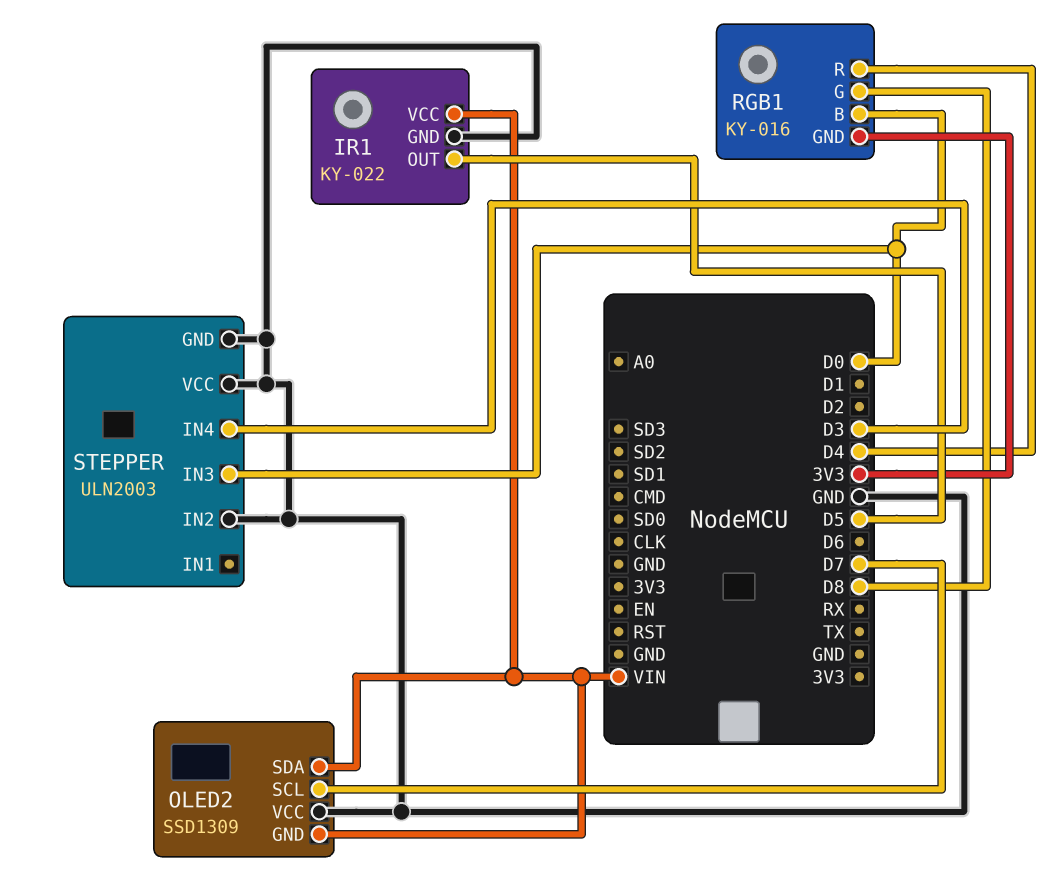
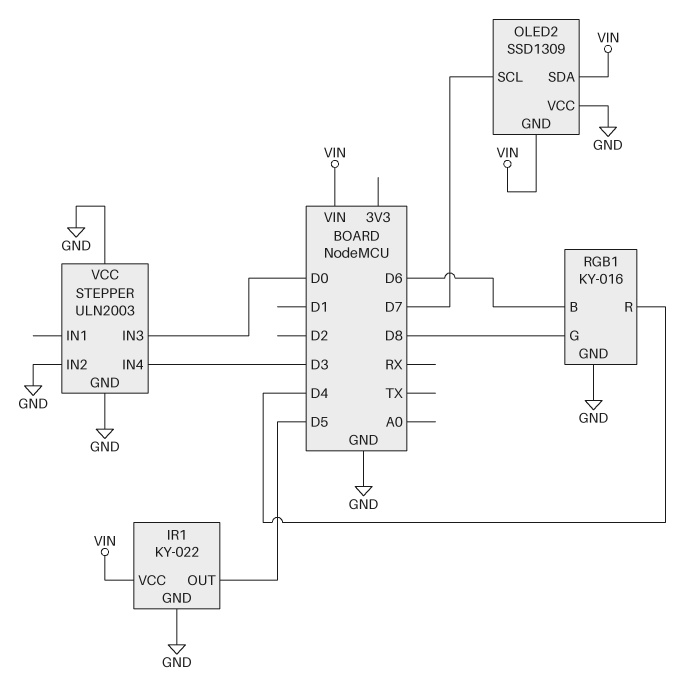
RGB1 pin B: D0 -> D6
RGB1 pin GND: 3V3 -> GND

